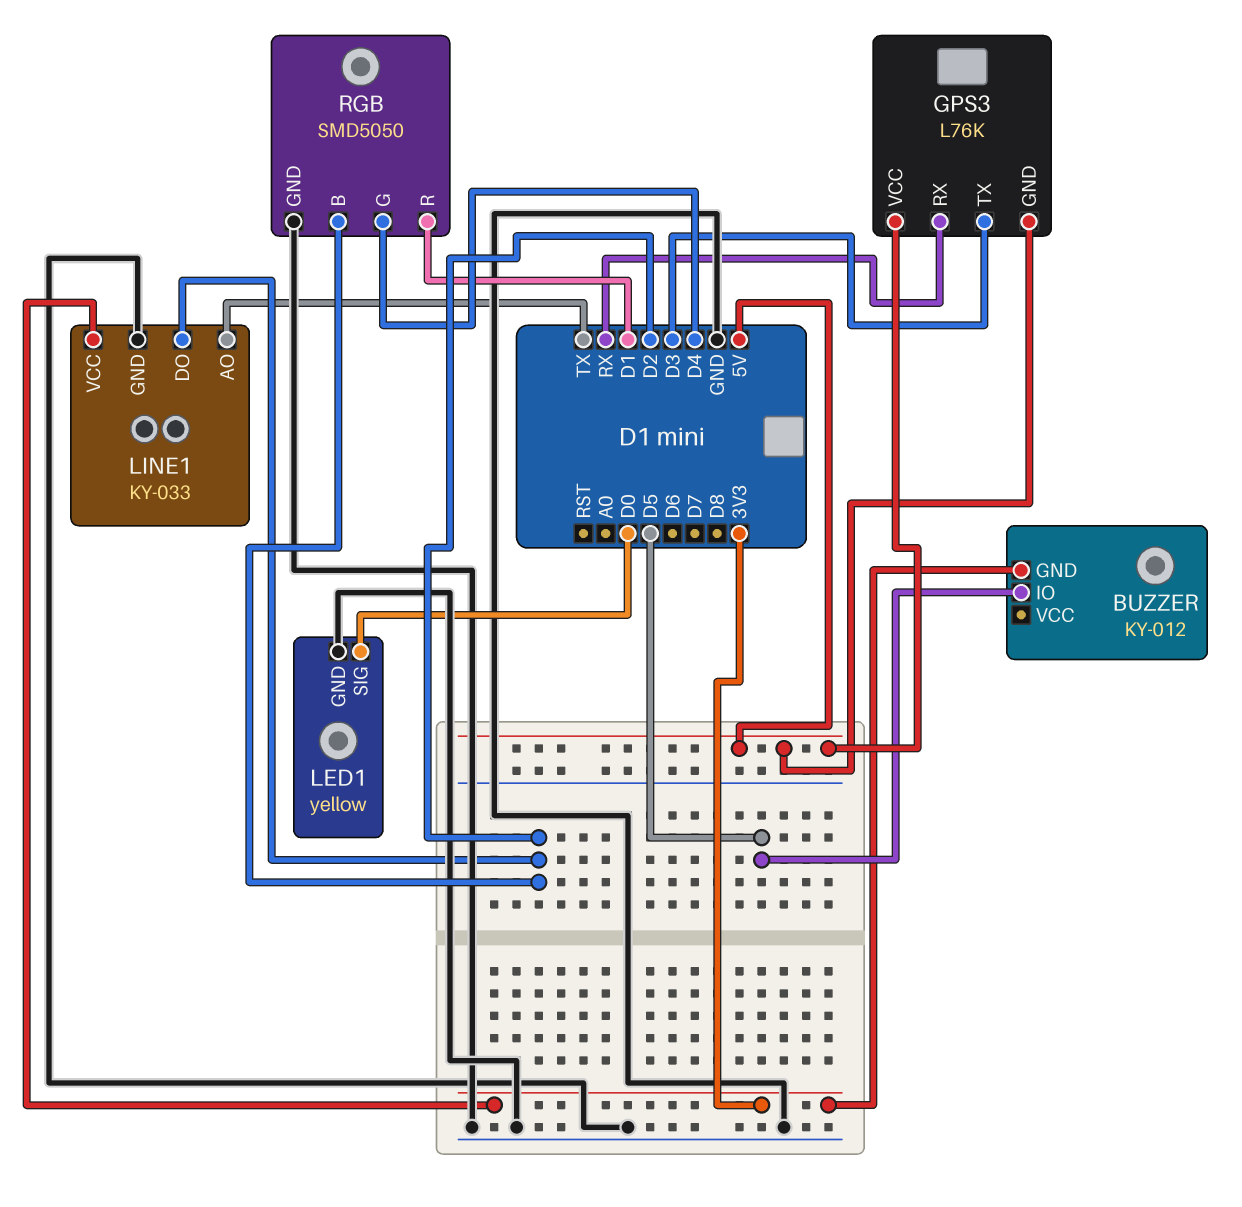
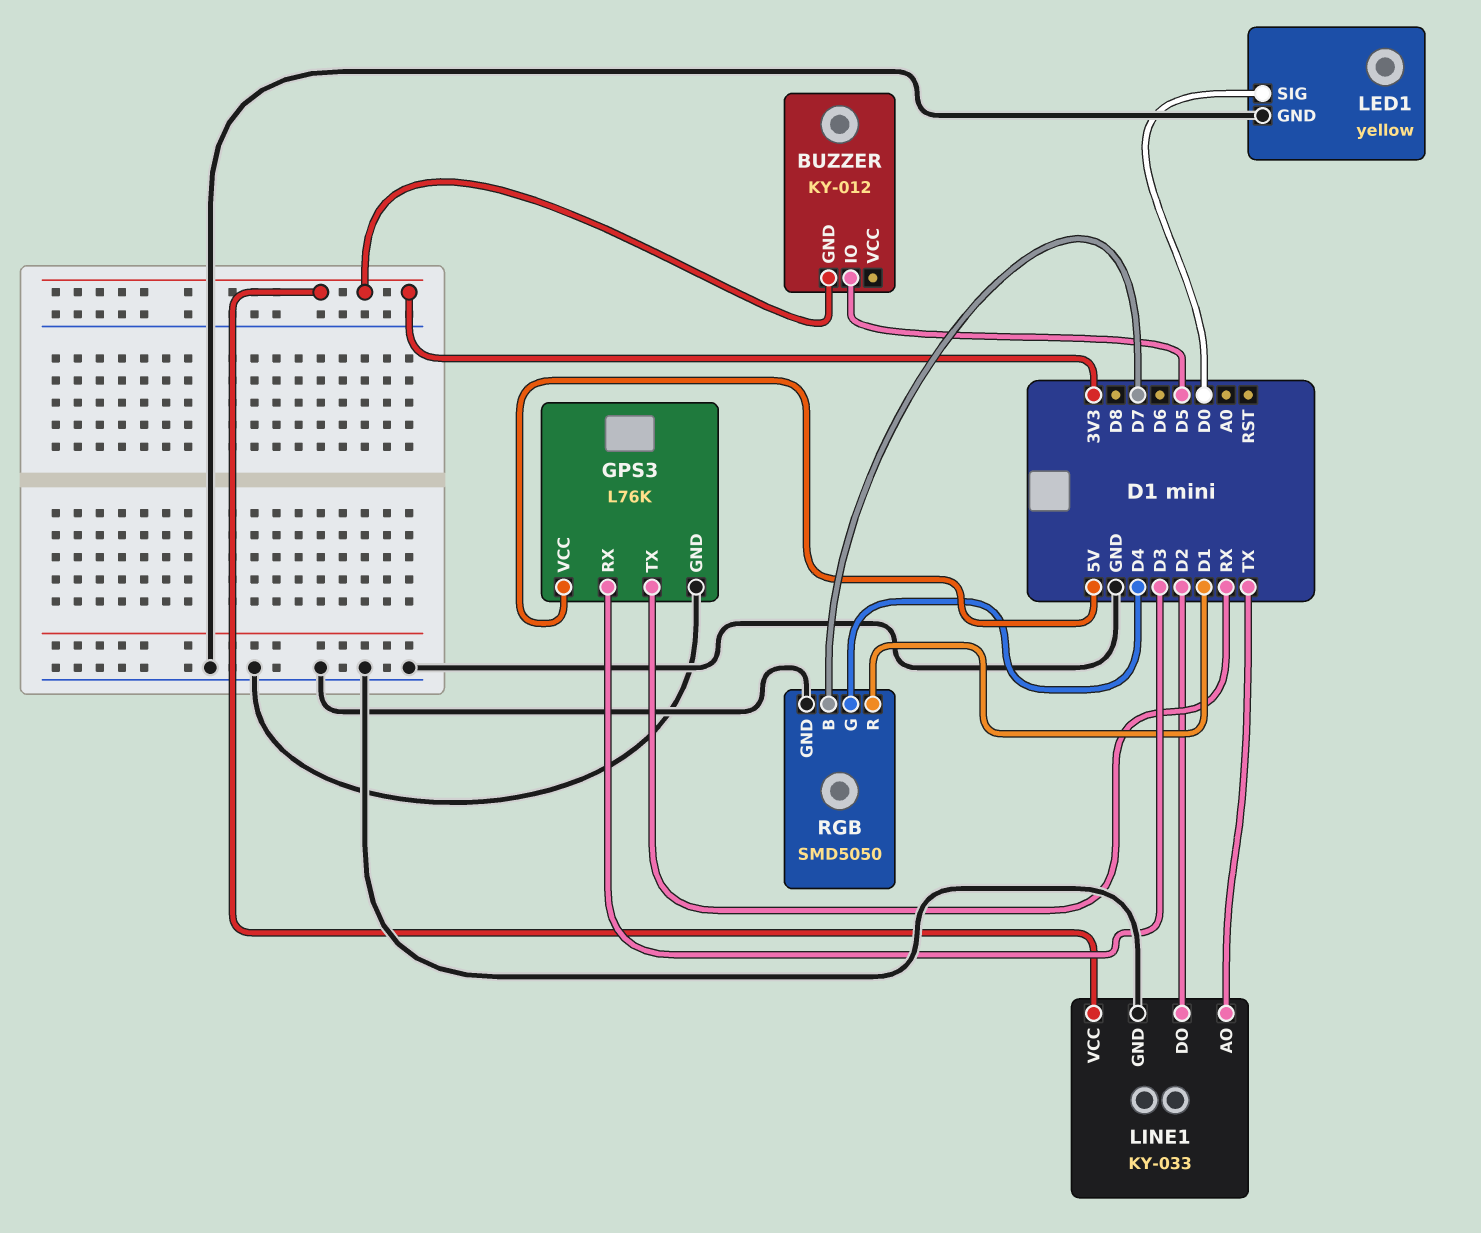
GPS3 pin GND: 5V -> GND
GPS3 pin RX: RX -> D3
GPS3 pin TX: D3 -> RX
RGB pin B: D2 -> D7

